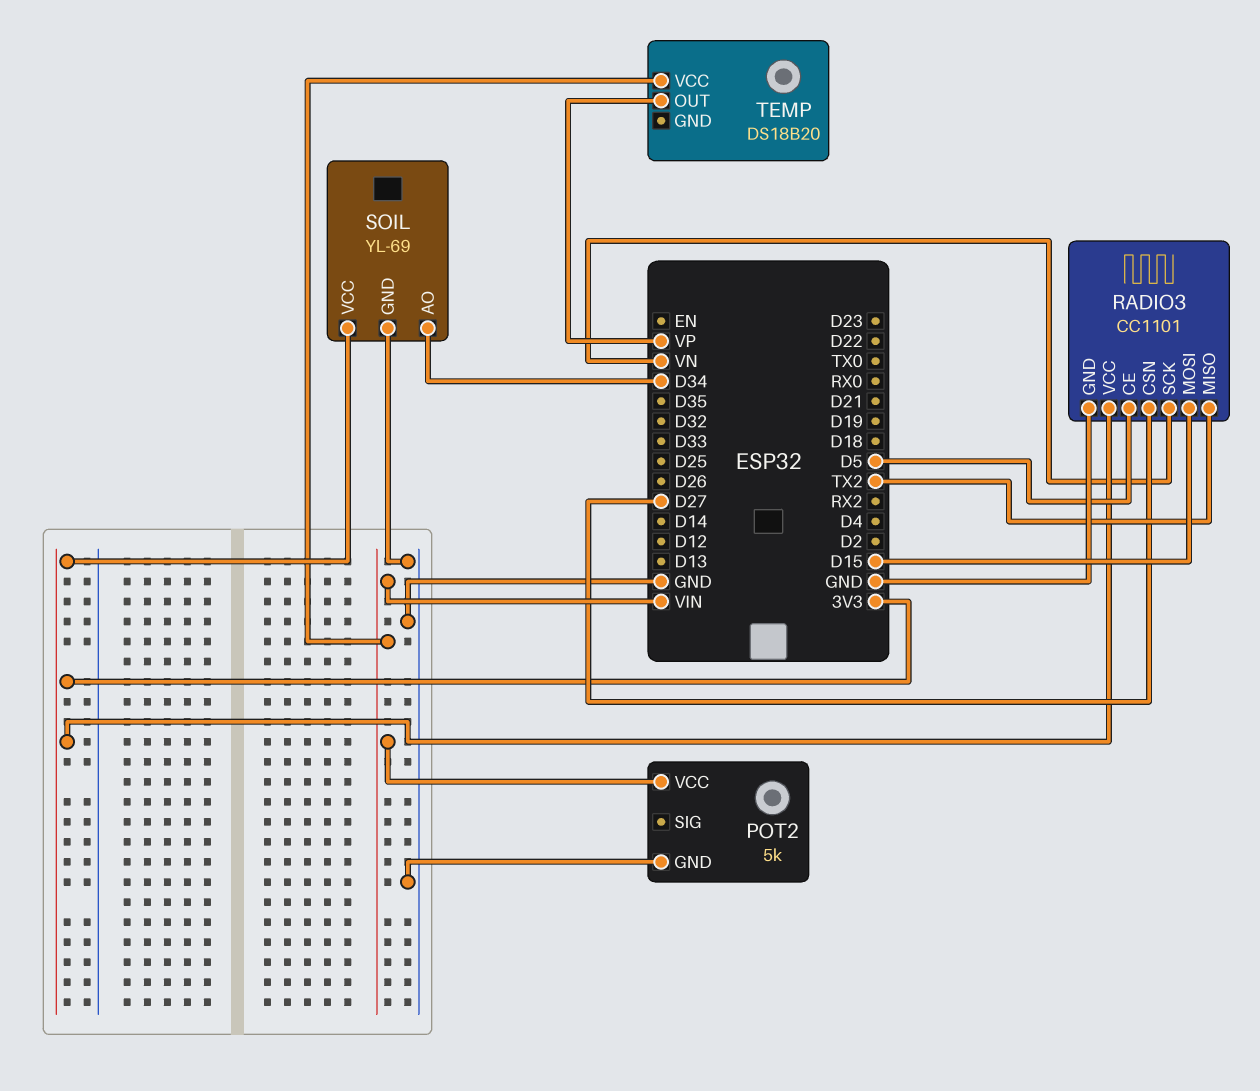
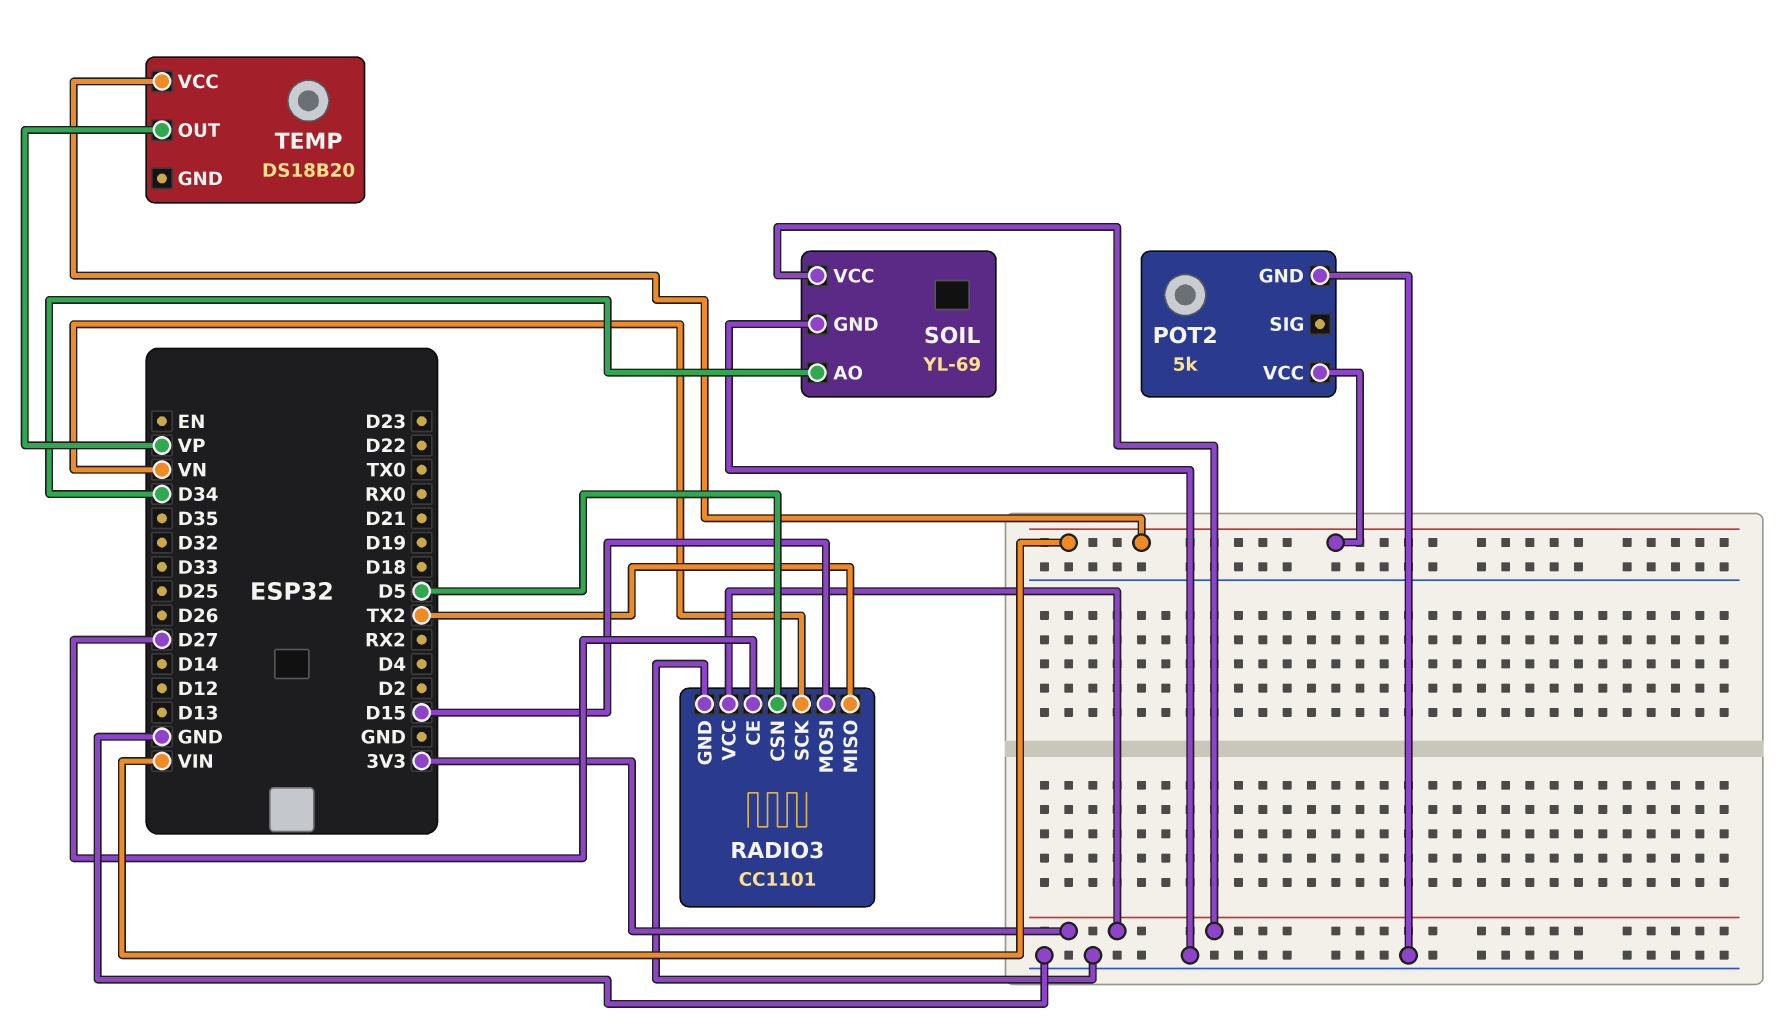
RADIO3 pin CE: D5 -> D27
RADIO3 pin CSN: D27 -> D5

